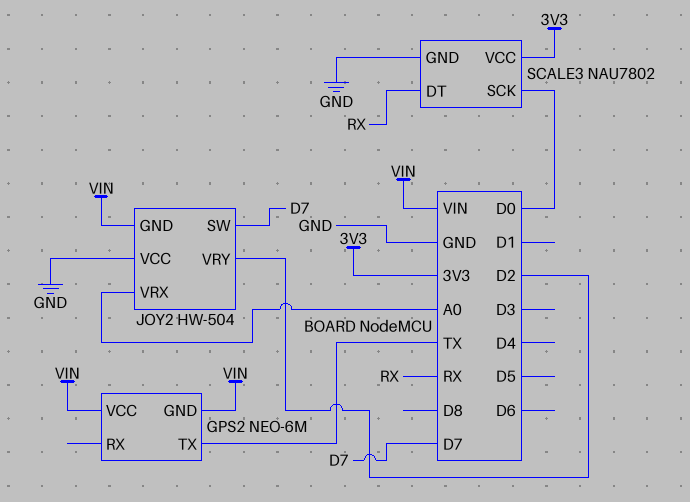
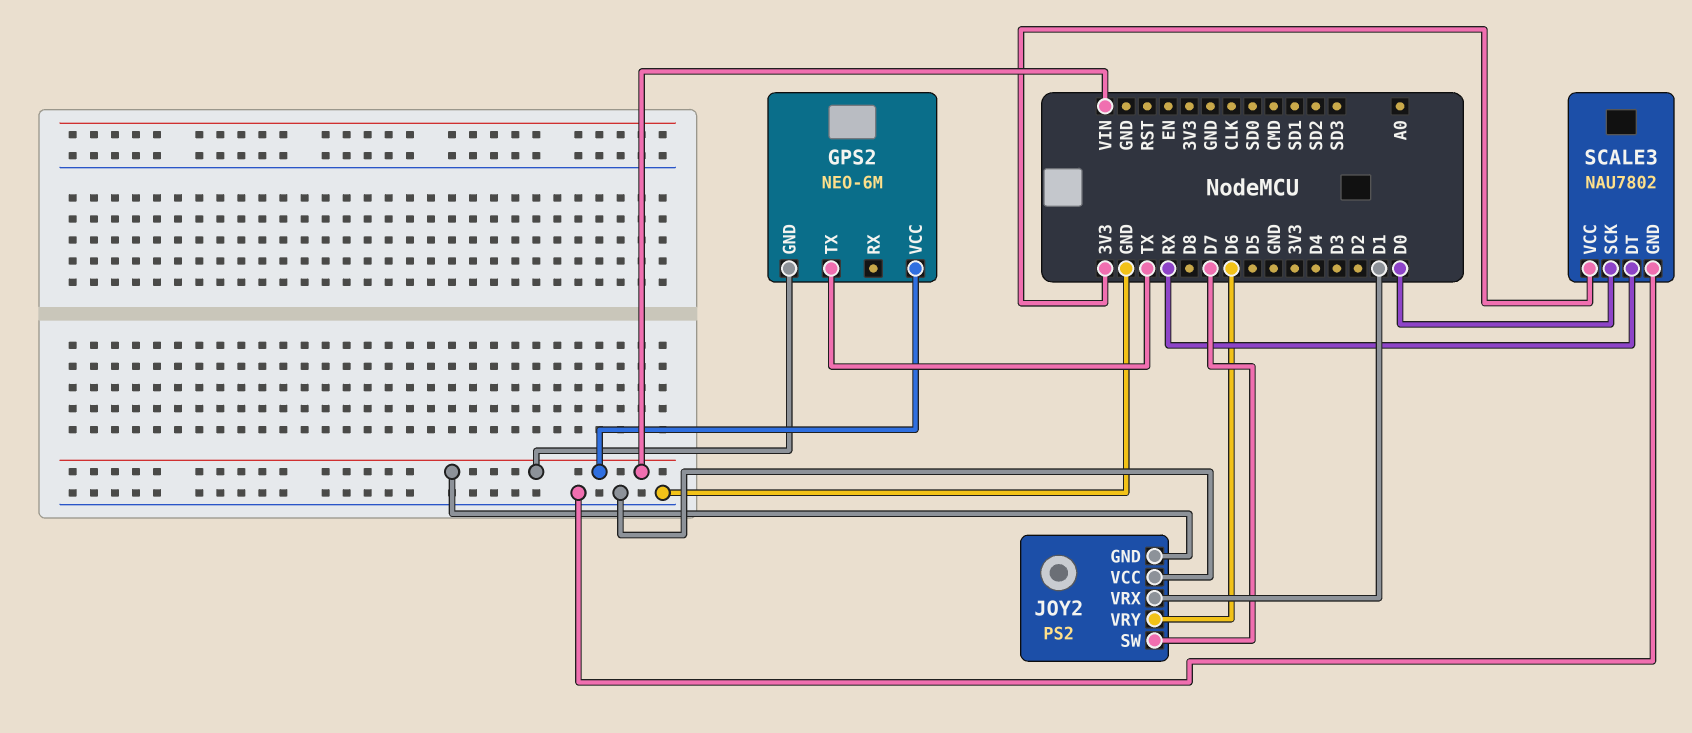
JOY2: HW-504 -> PS2
JOY2 pin VRX: A0 -> D1
JOY2 pin VRY: D2 -> D6

